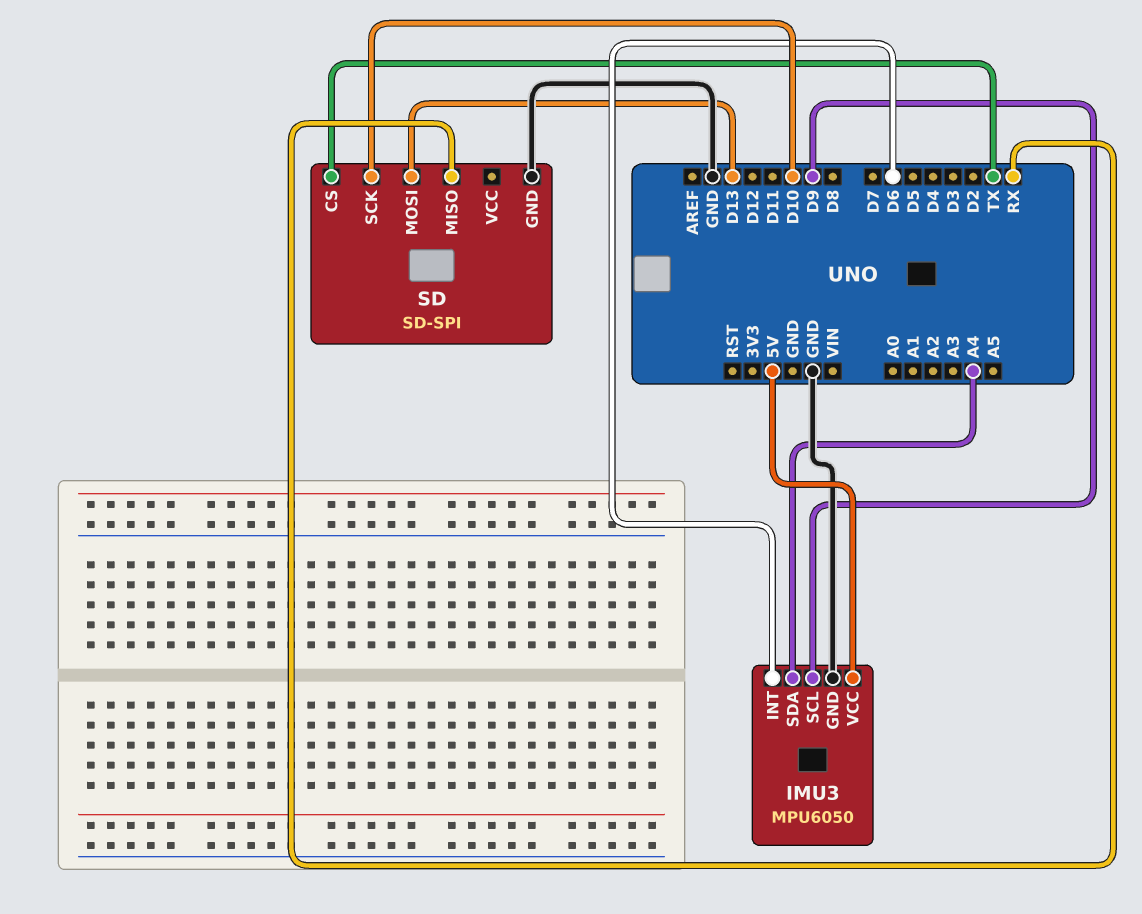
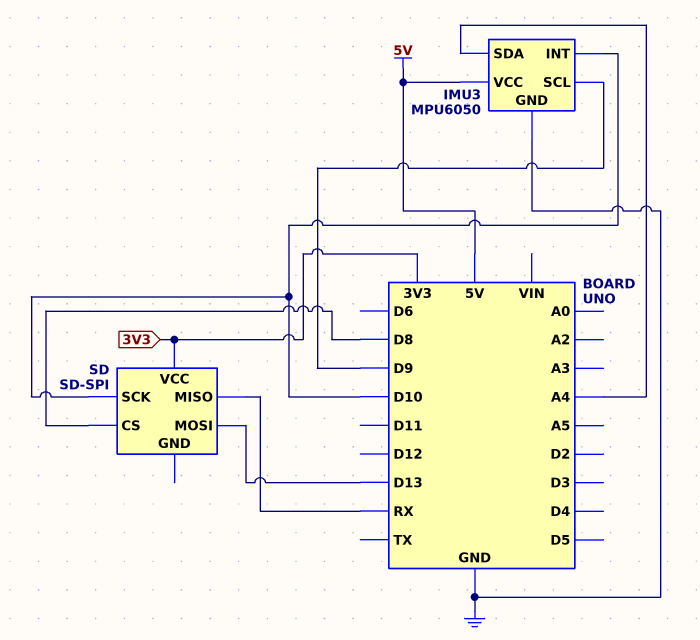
IMU3 pin INT: D6 -> D10
SD pin CS: TX -> D8
SD pin GND: GND -> none
SD pin VCC: none -> 3V3

